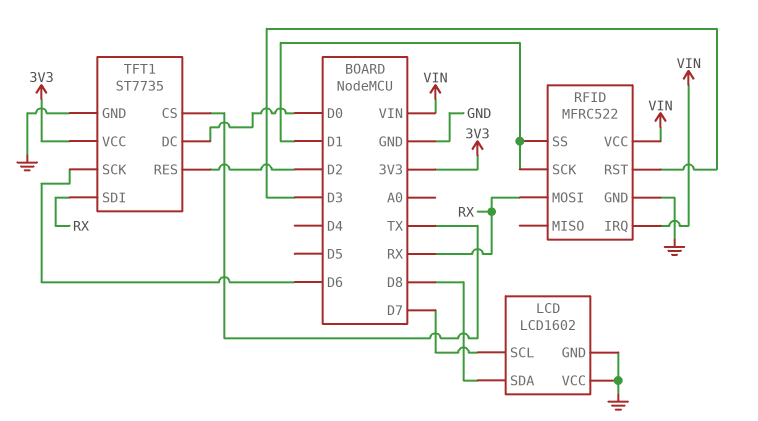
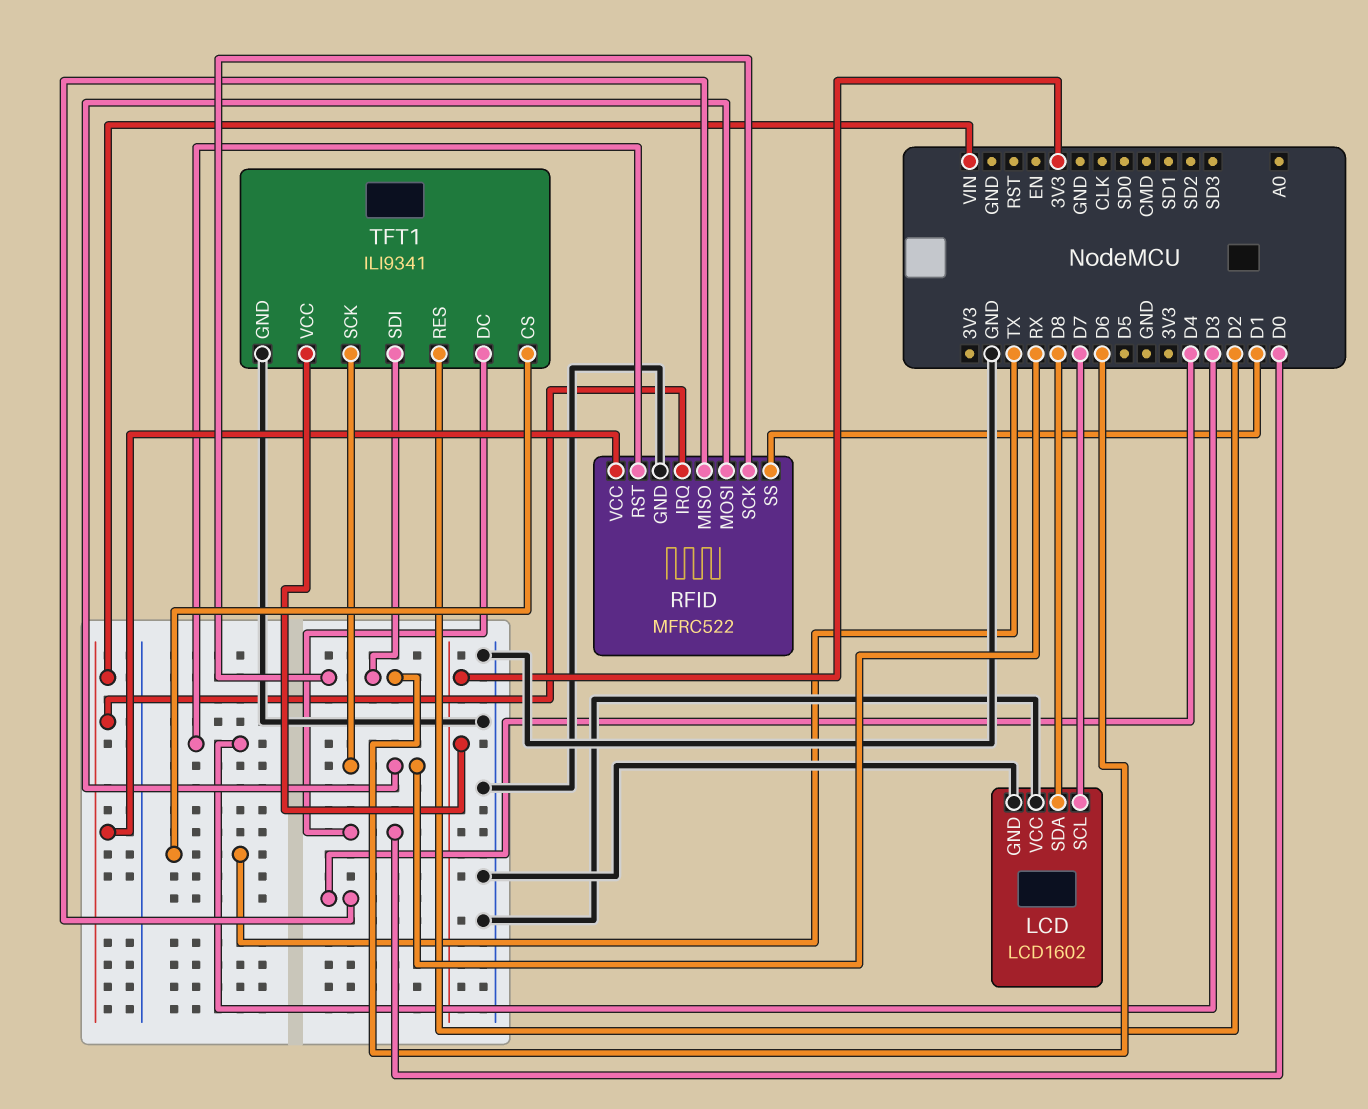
RFID pin MISO: none -> D4
RFID pin SCK: D1 -> D6
TFT1: ST7735 -> ILI9341
TFT1 pin SCK: D6 -> RX
TFT1 pin SDI: RX -> D6

